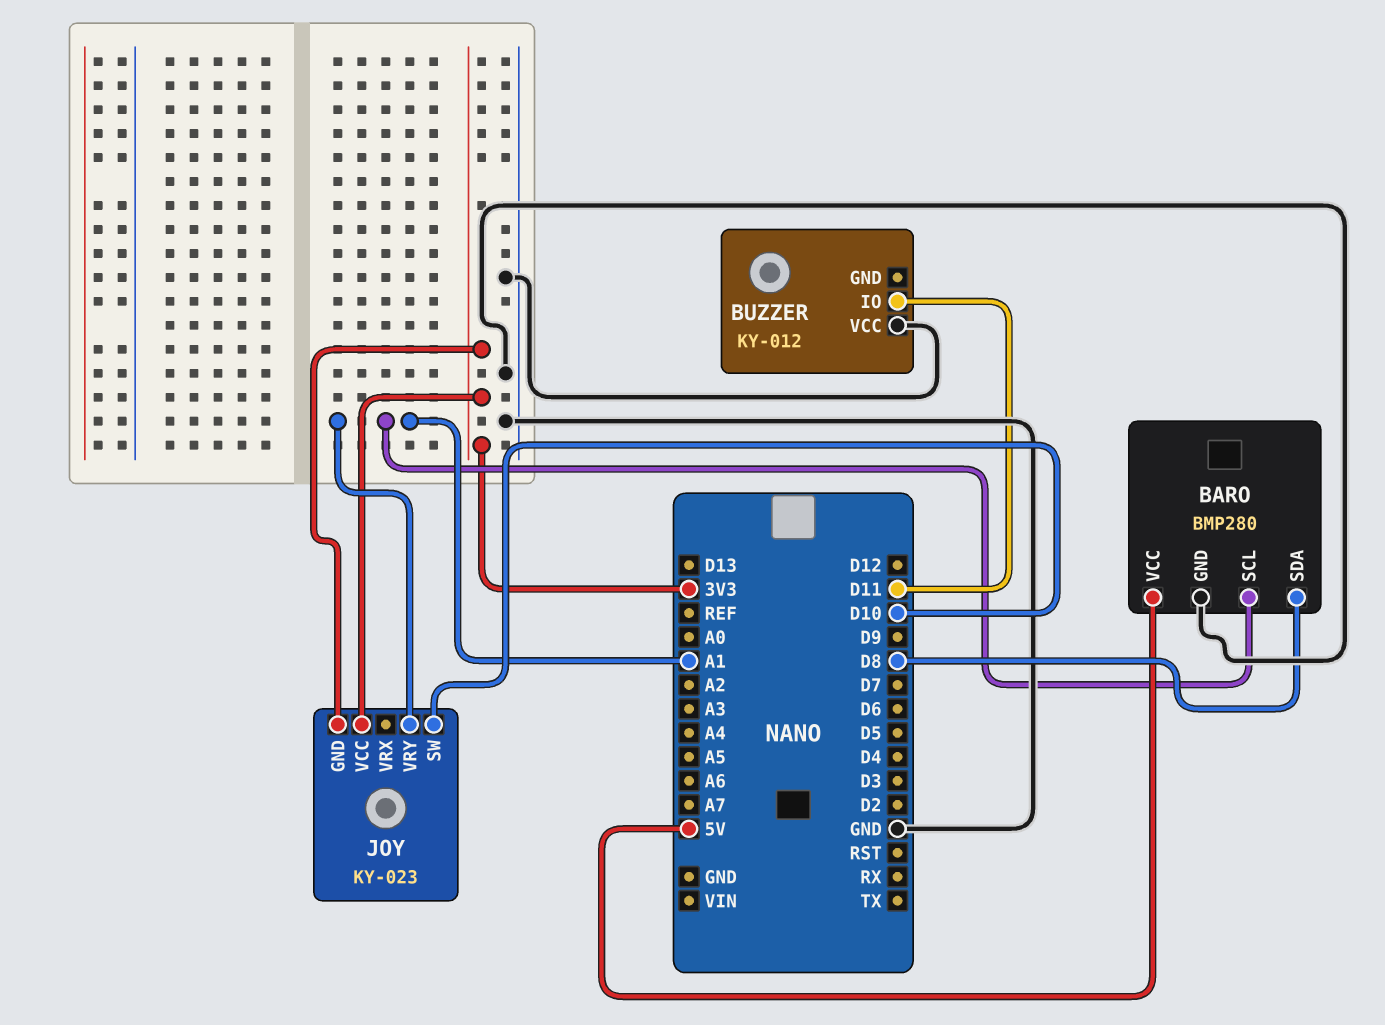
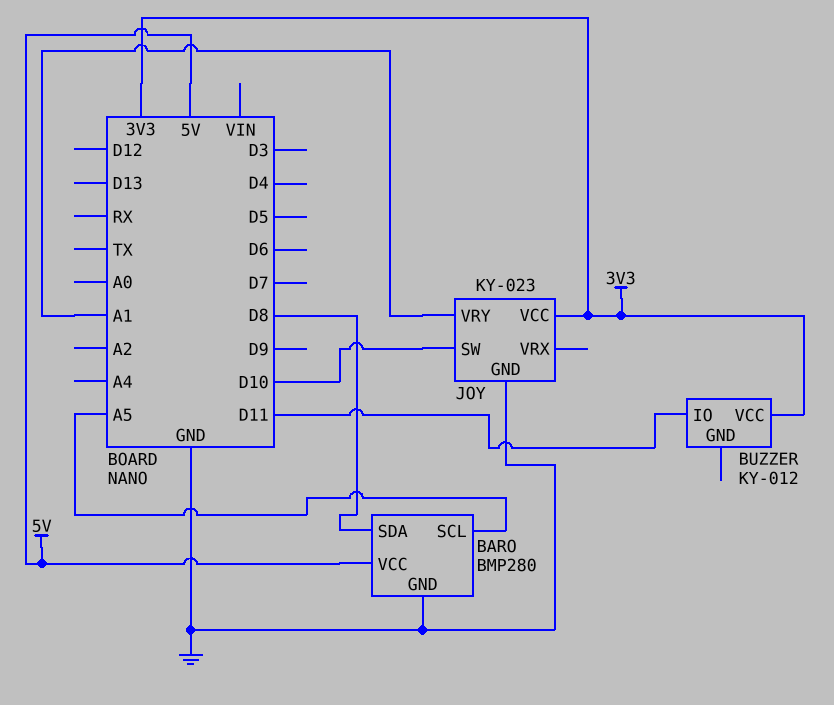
BARO pin SCL: A1 -> A5
BUZZER pin VCC: GND -> 3V3
JOY pin GND: 3V3 -> GND

